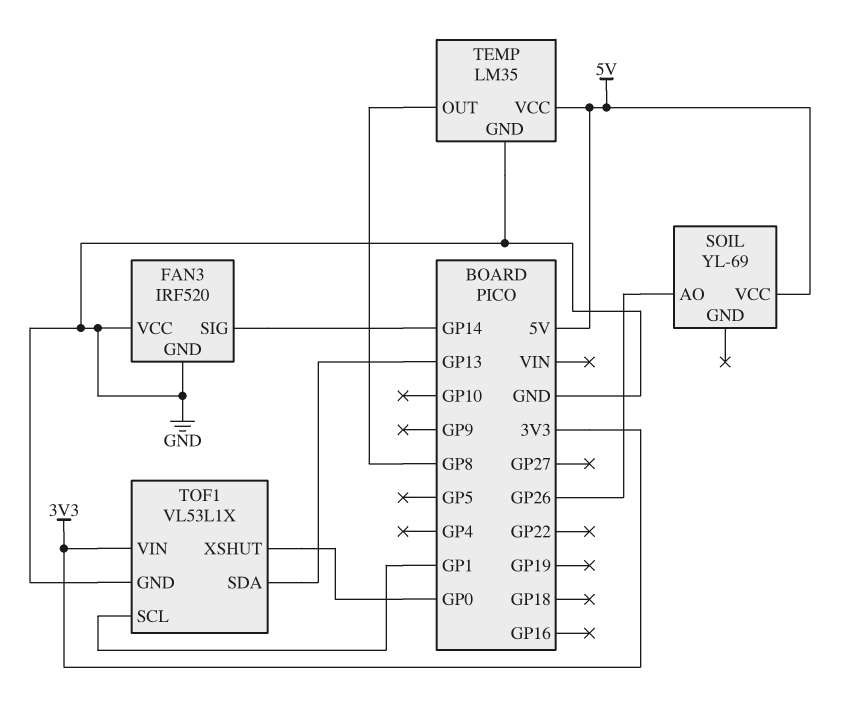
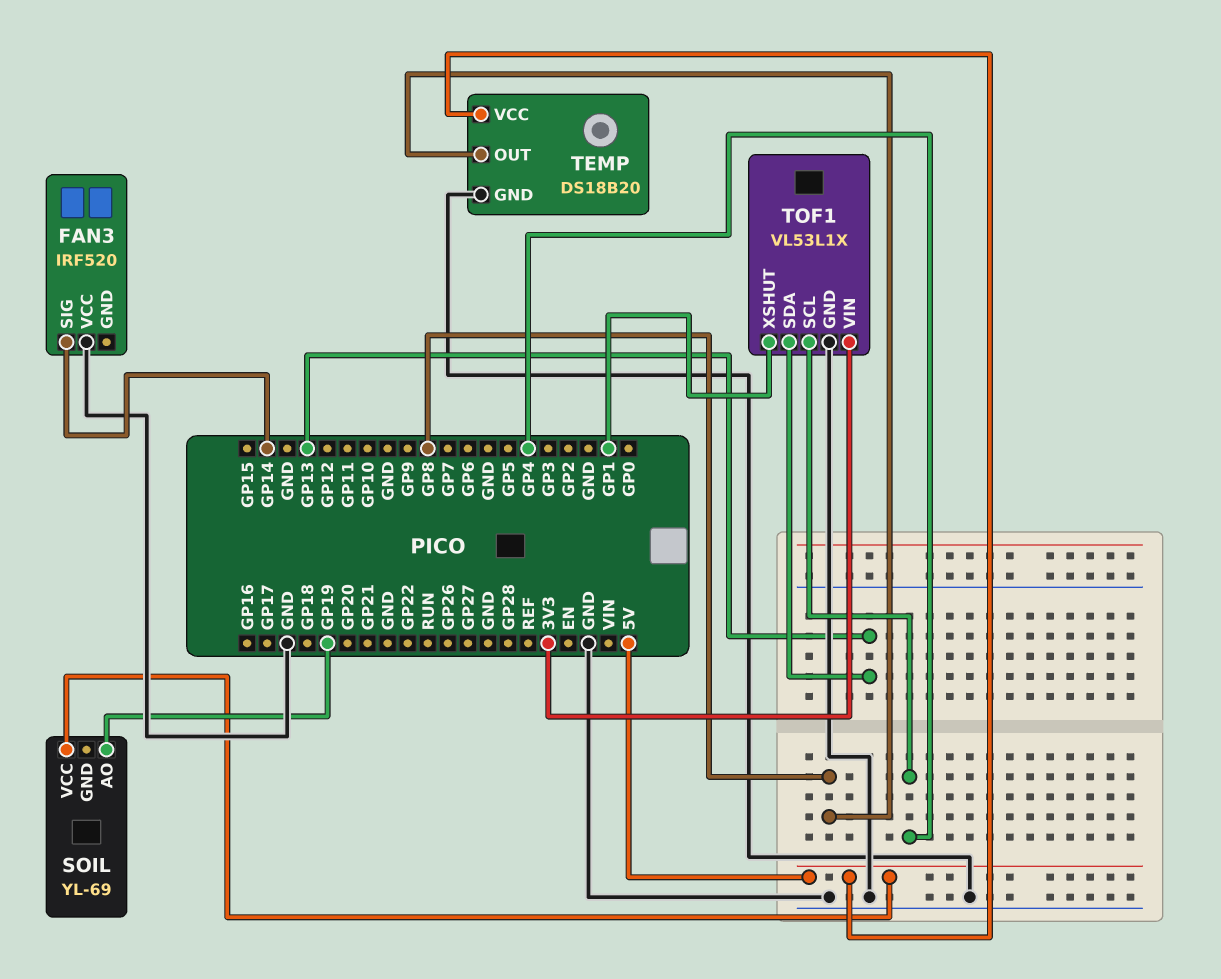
FAN3 pin GND: GND -> none
SOIL pin AO: GP26 -> GP19
TEMP: LM35 -> DS18B20
TOF1 pin SCL: GP1 -> GP4
TOF1 pin XSHUT: GP0 -> GP1

